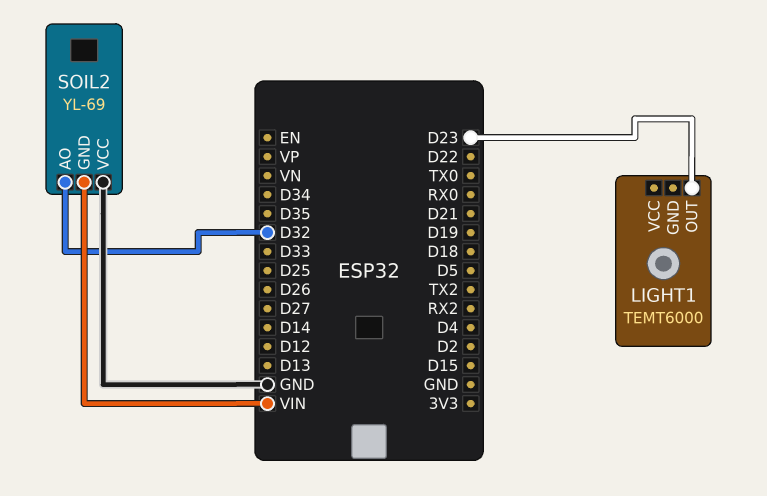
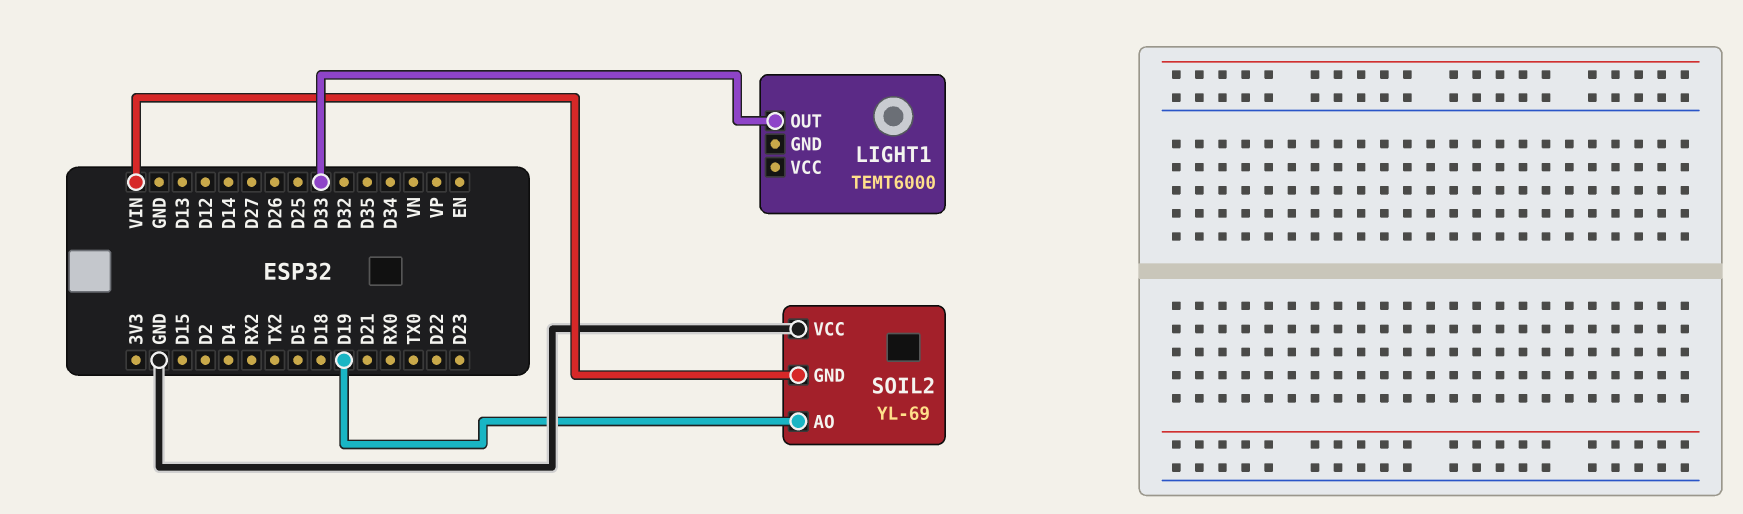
LIGHT1 pin OUT: D23 -> D33
SOIL2 pin AO: D32 -> D19

